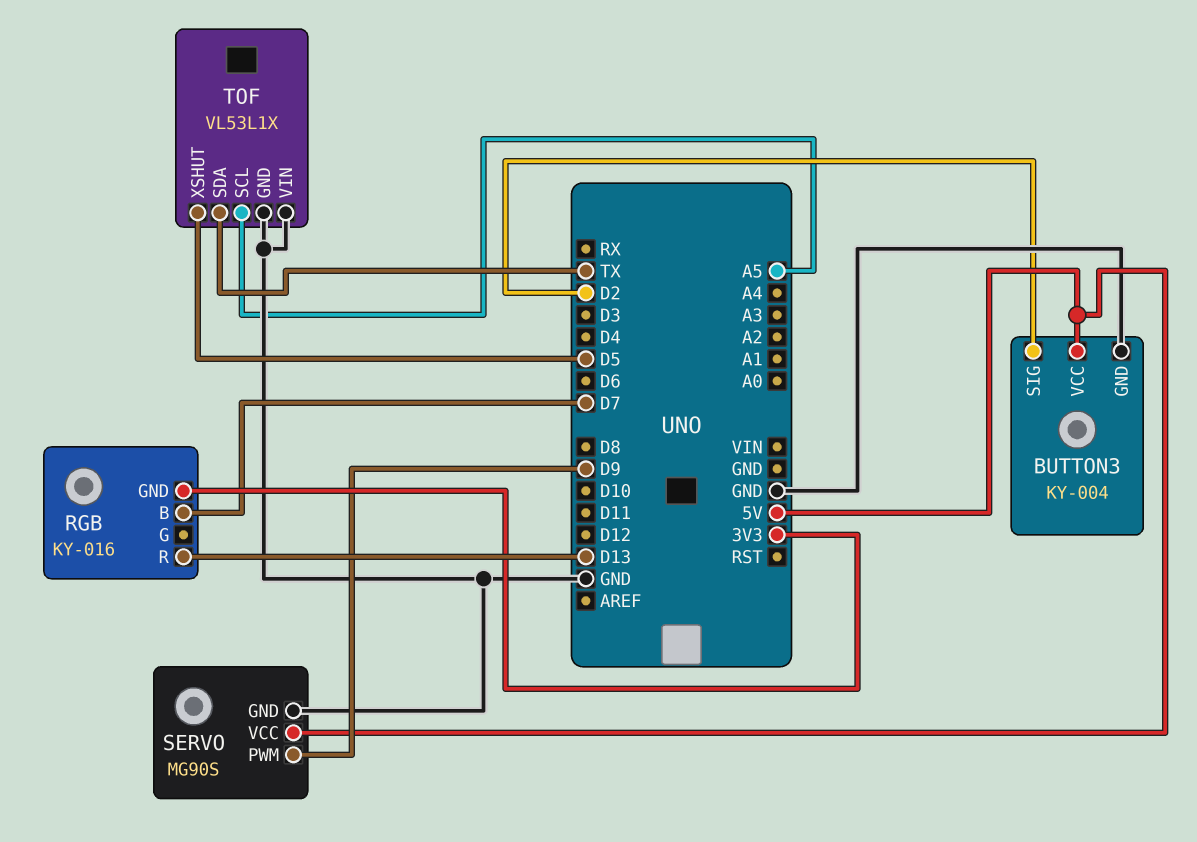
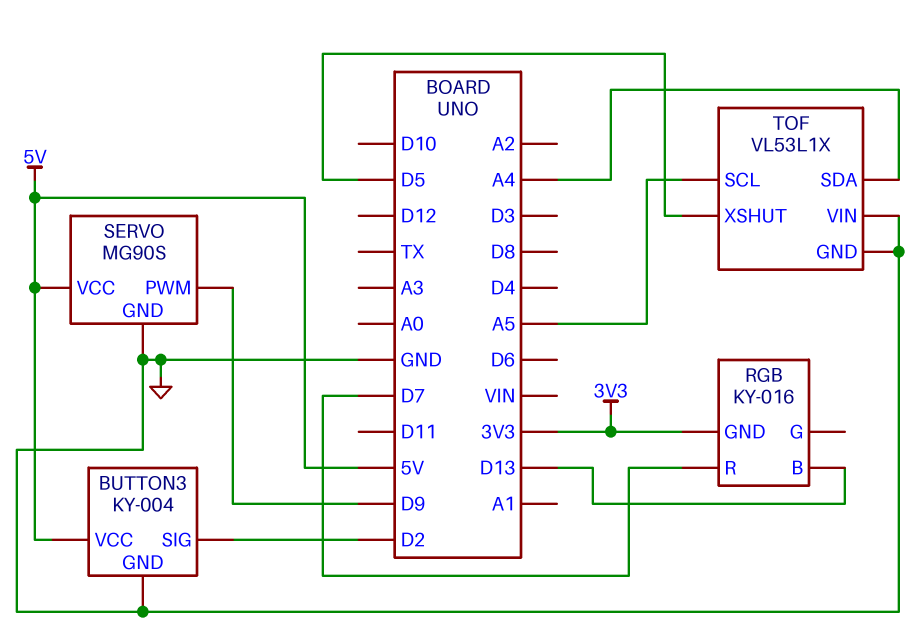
RGB pin B: D7 -> D13
RGB pin R: D13 -> D7
TOF pin SDA: TX -> A4

